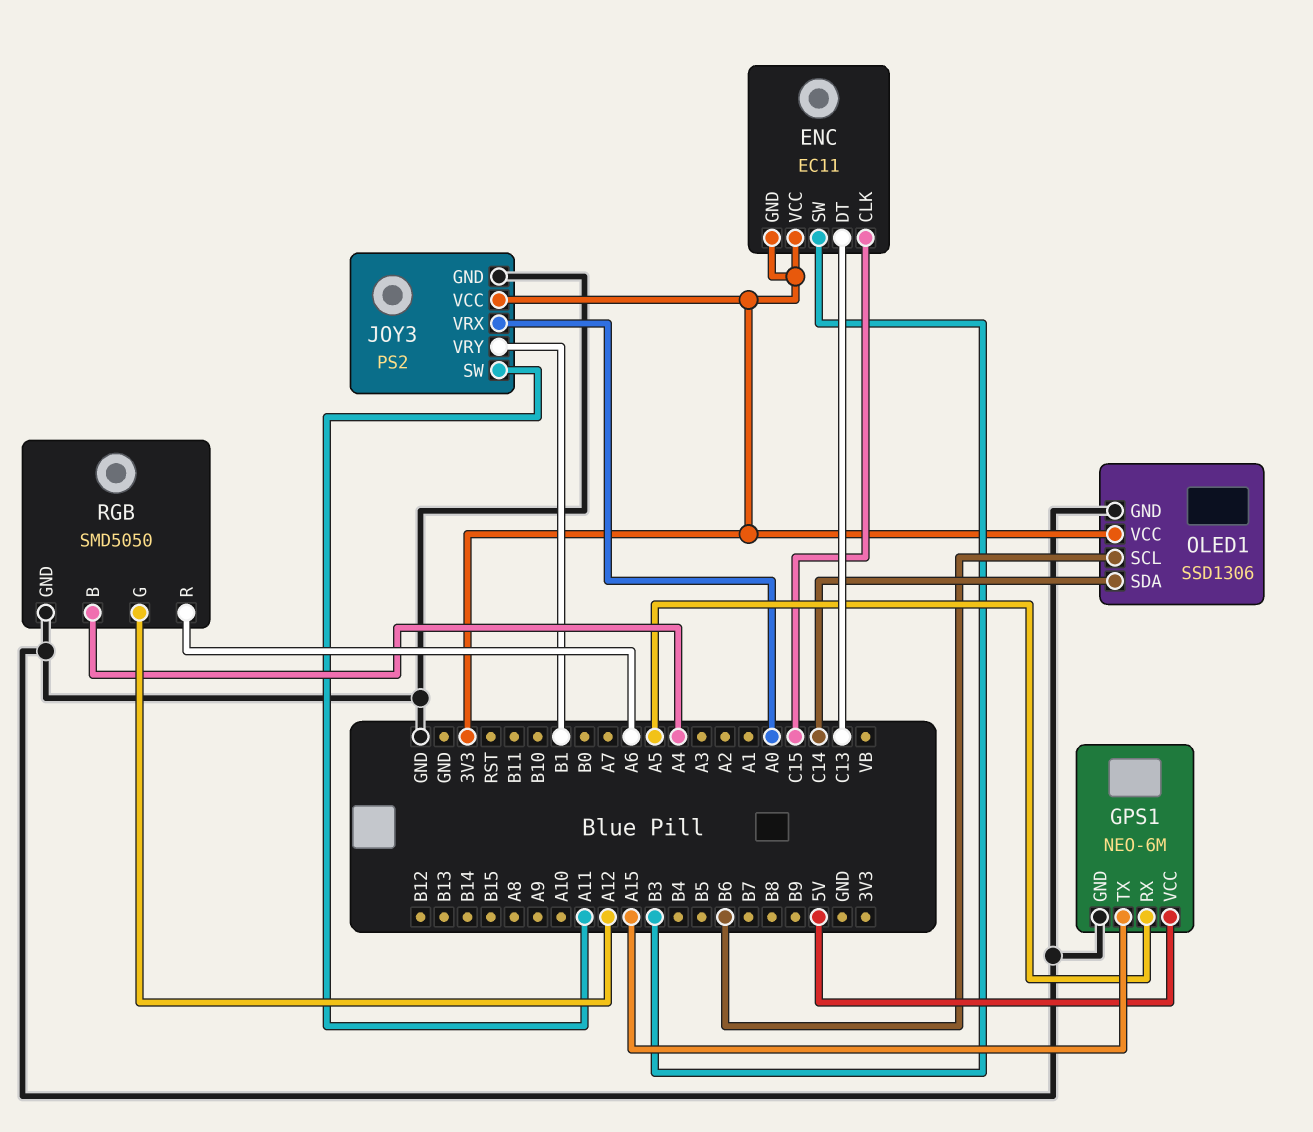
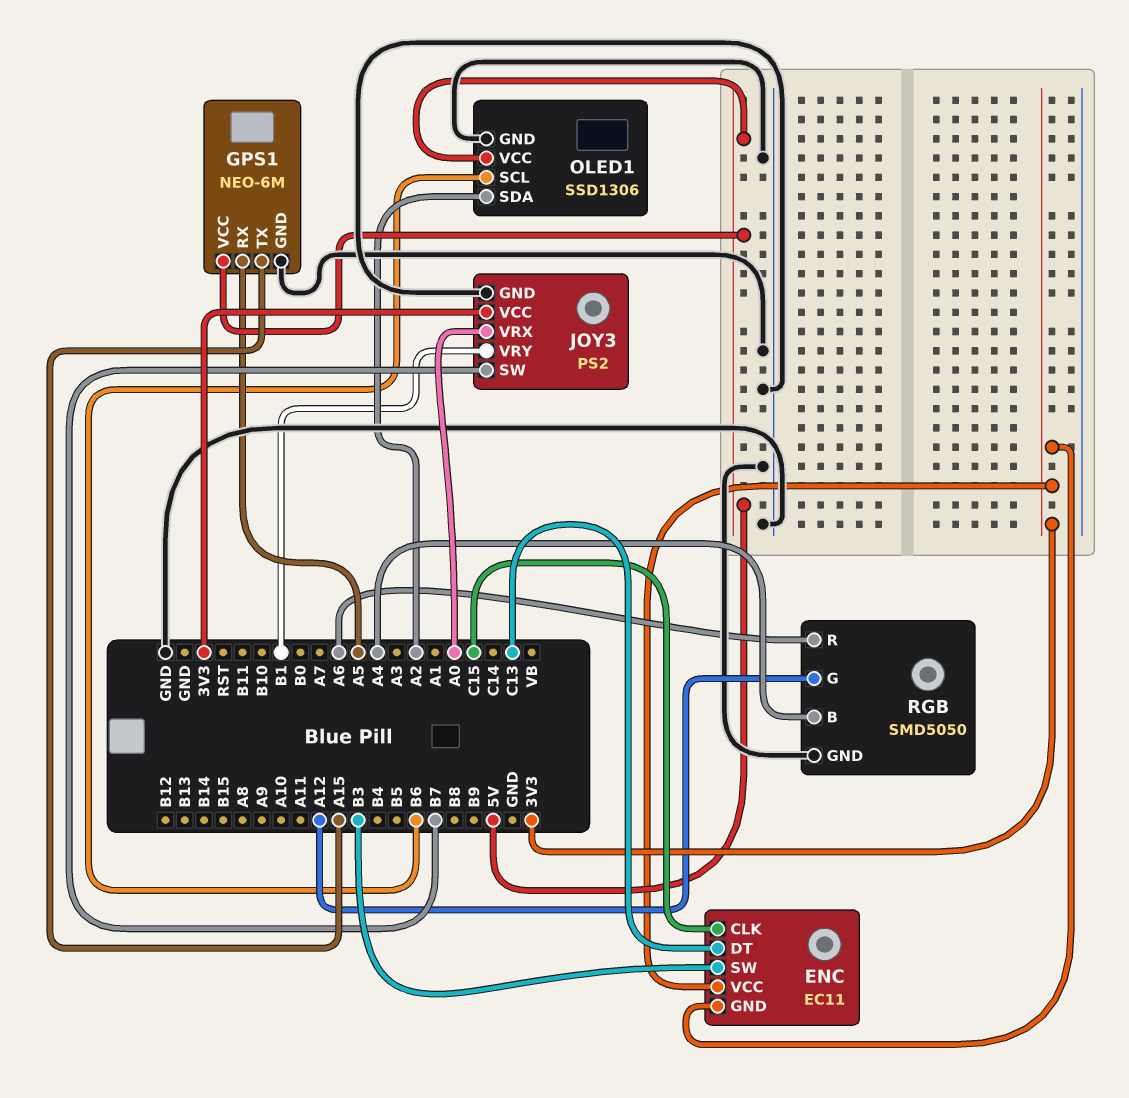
JOY3 pin SW: A11 -> B7
OLED1 pin SDA: C14 -> A2
OLED1 pin VCC: 3V3 -> 5V

